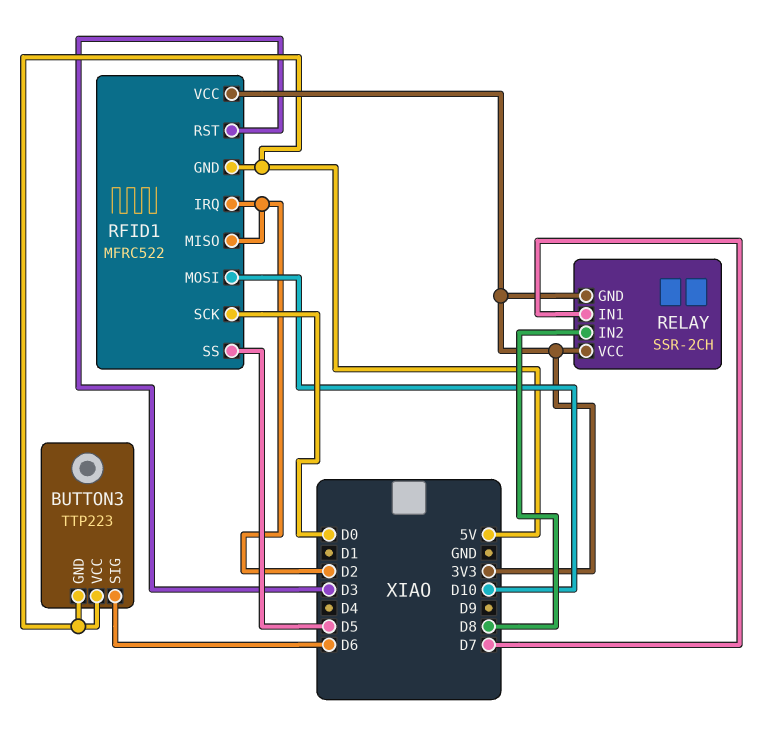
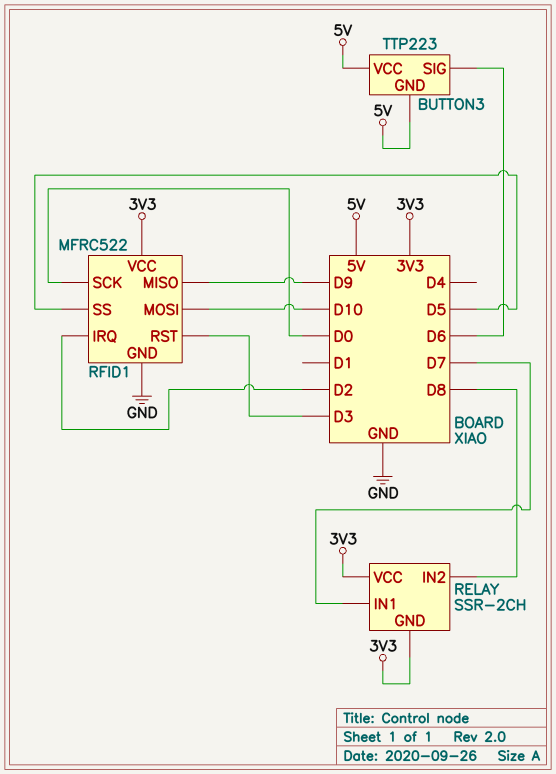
RFID1 pin GND: 5V -> GND
RFID1 pin MISO: D2 -> D9

